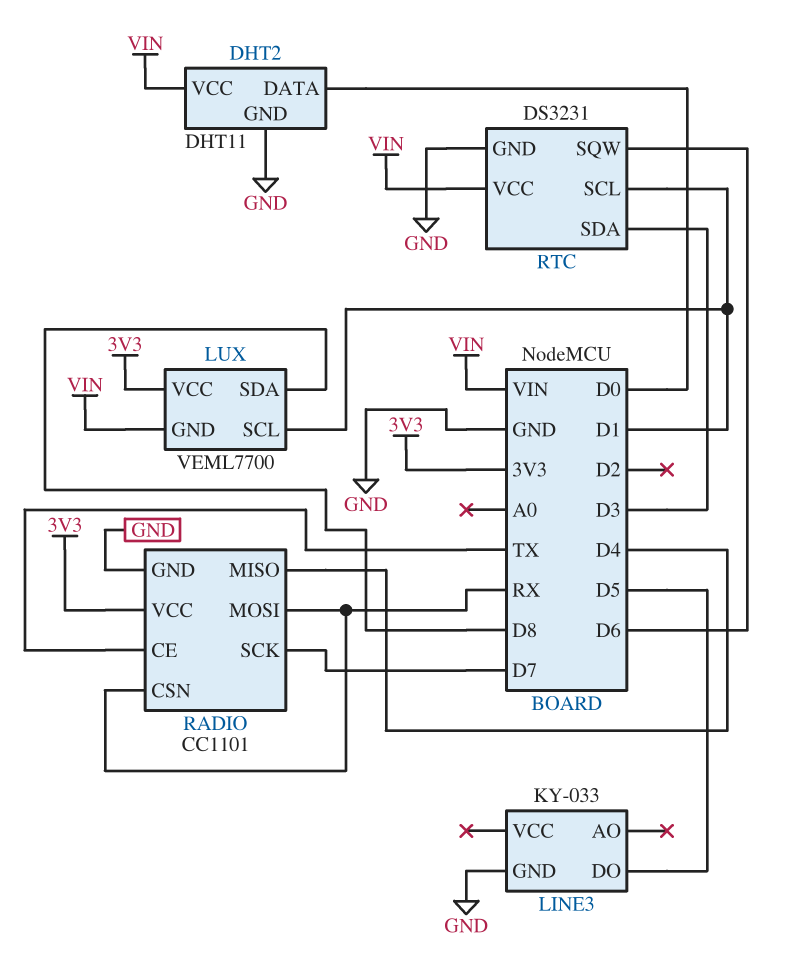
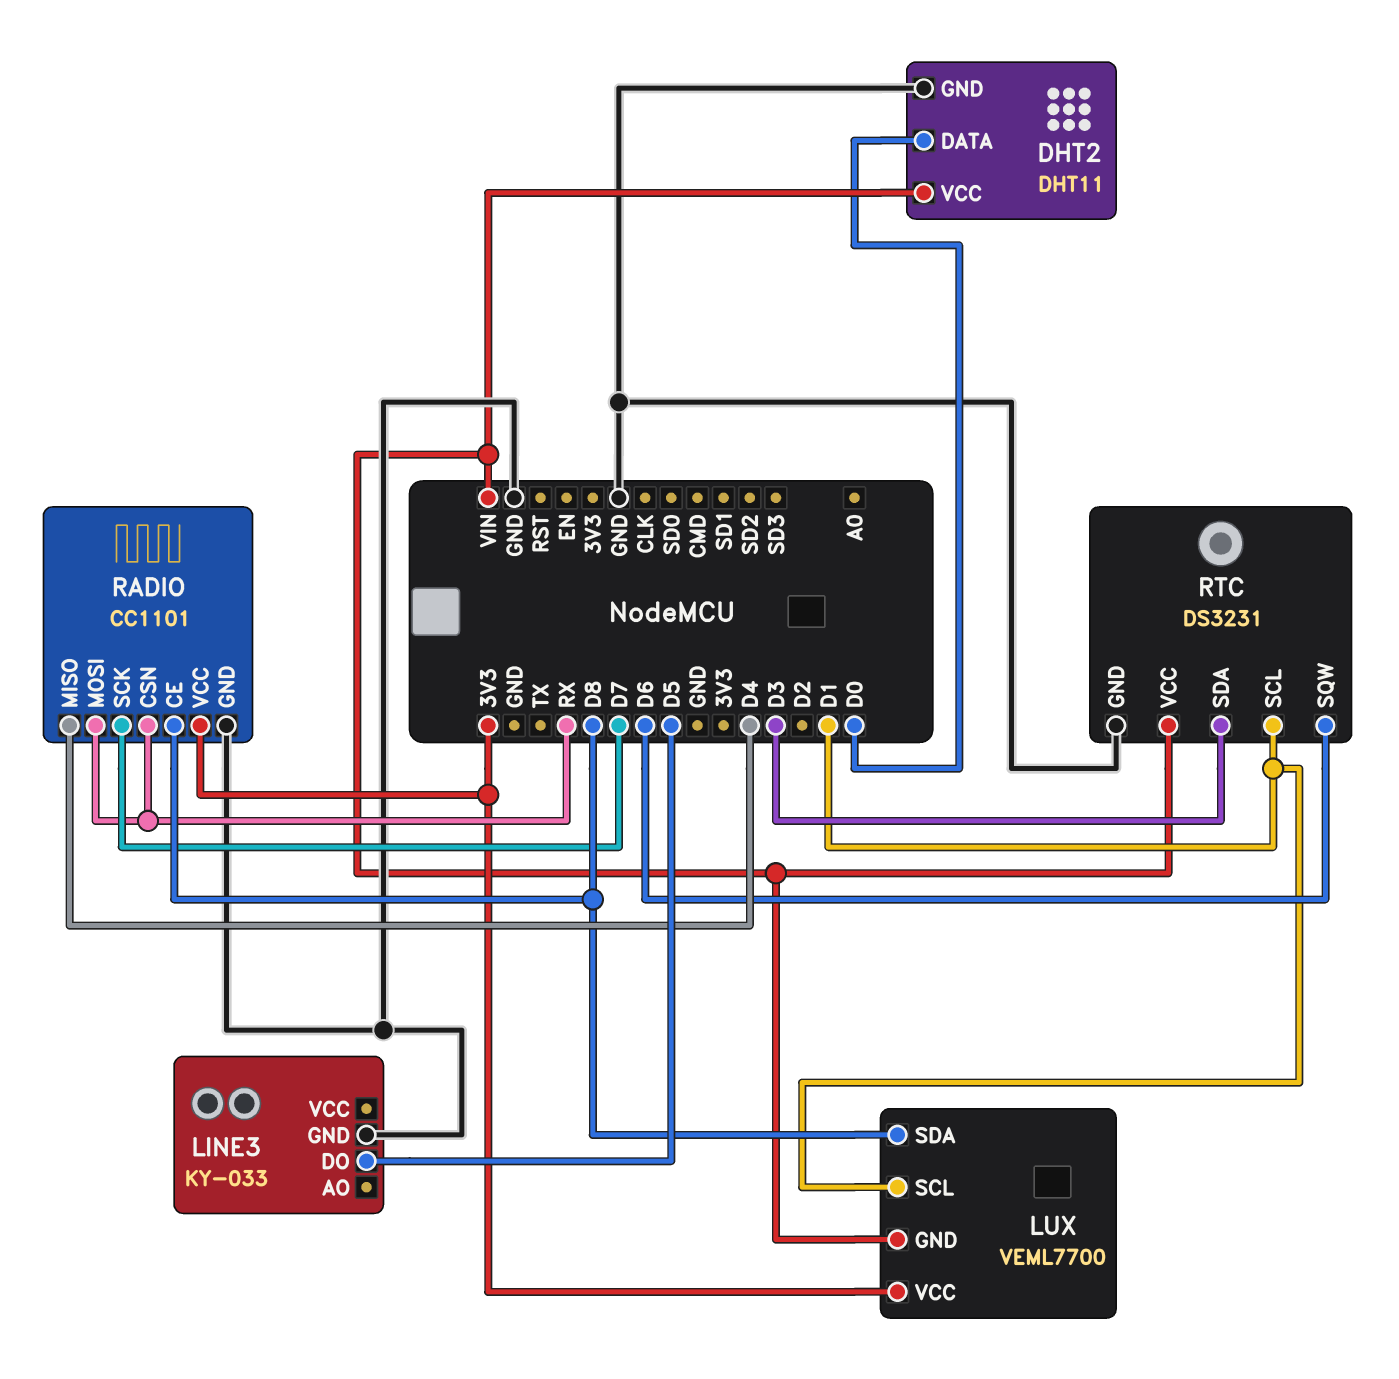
RADIO pin CE: TX -> D8

